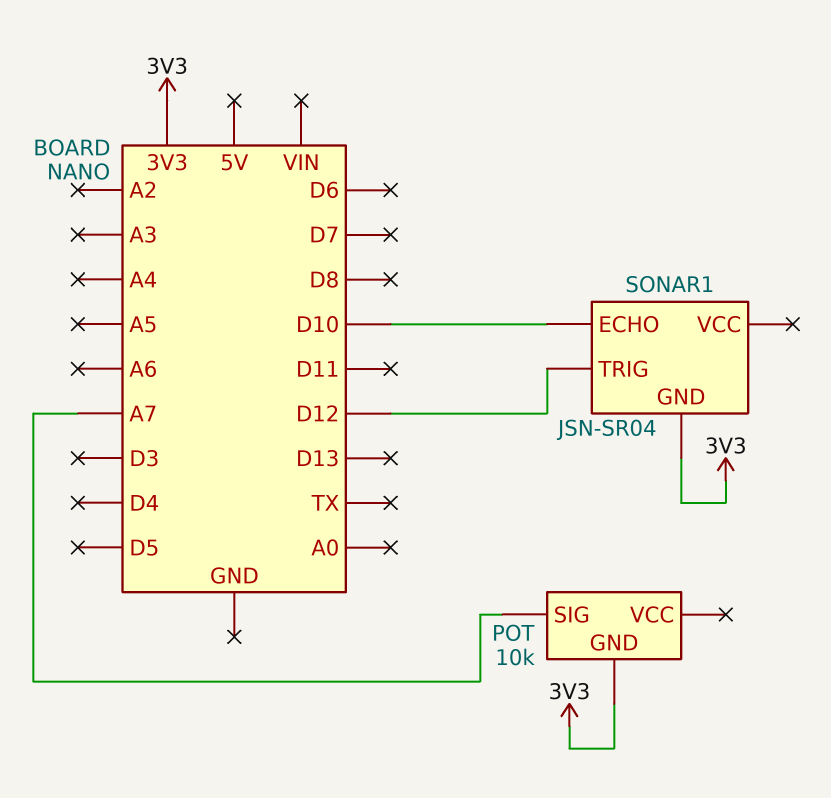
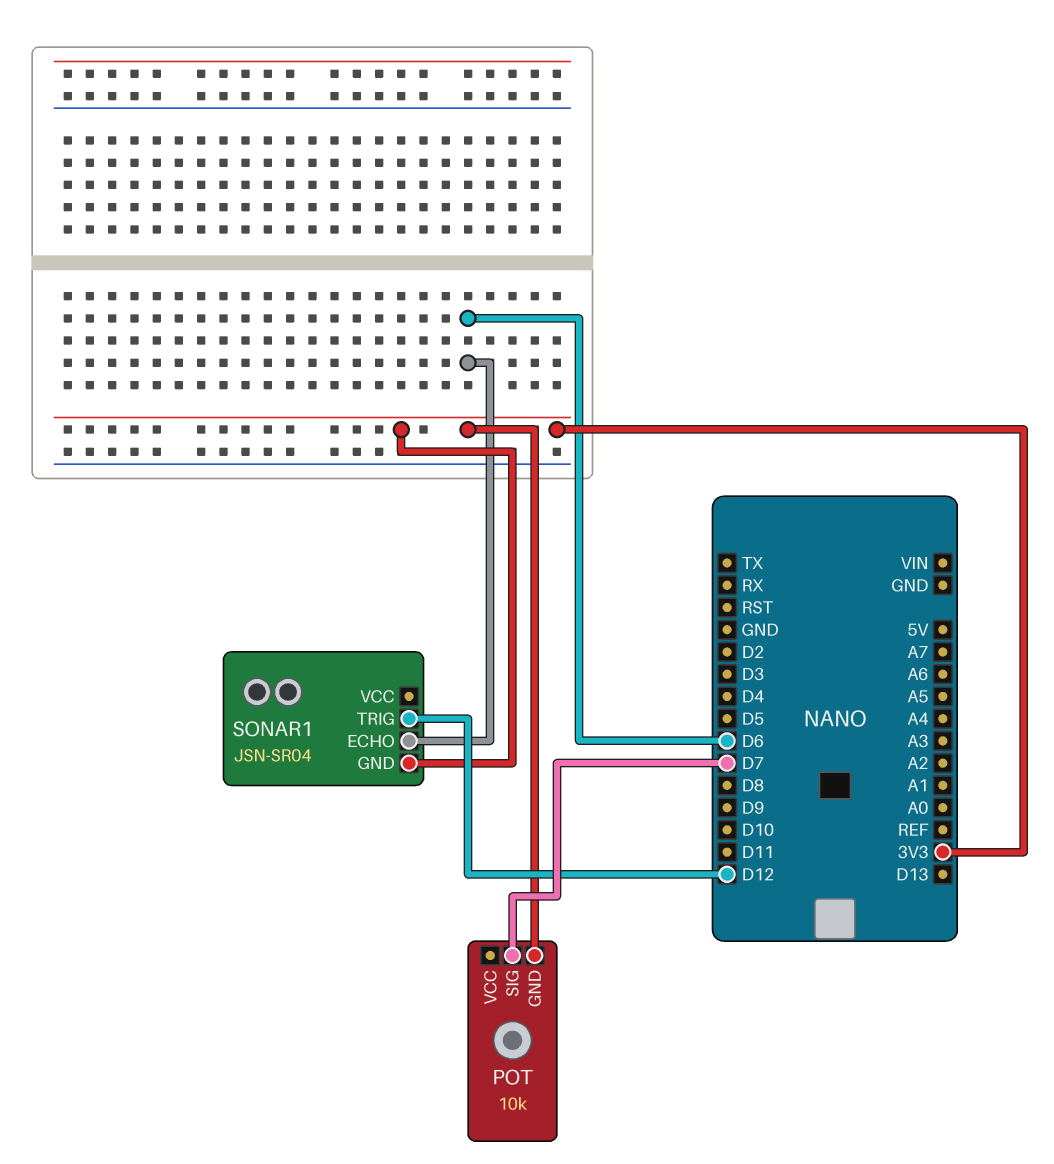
POT pin SIG: A7 -> D7
SONAR1 pin ECHO: D10 -> D6

